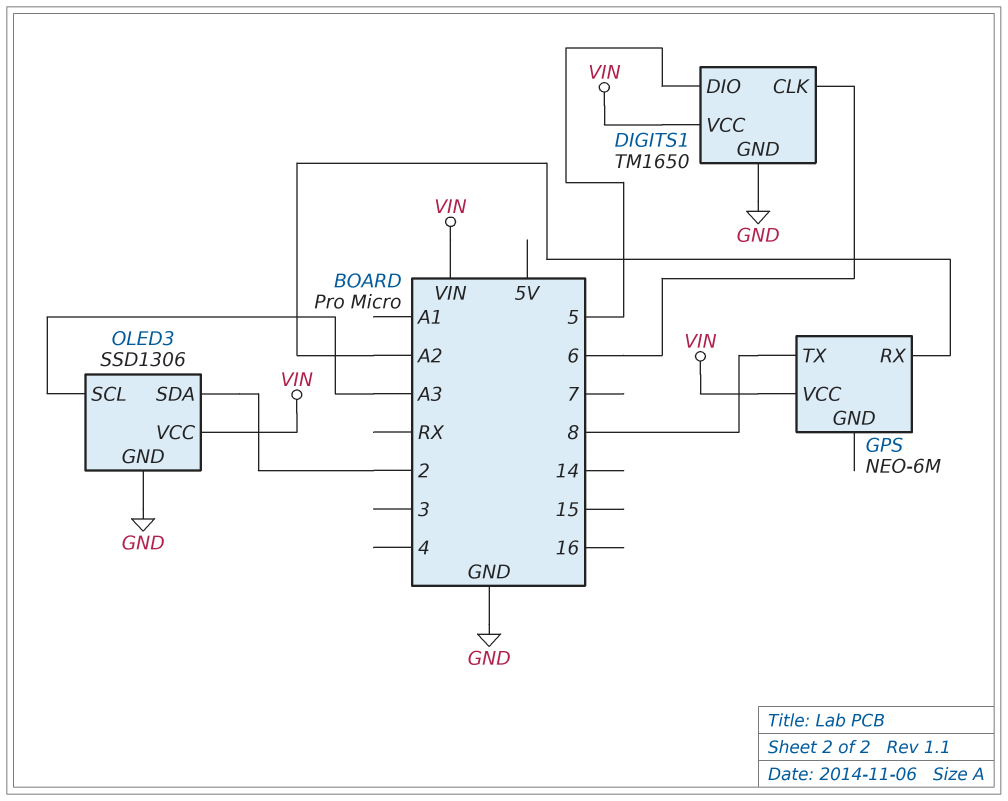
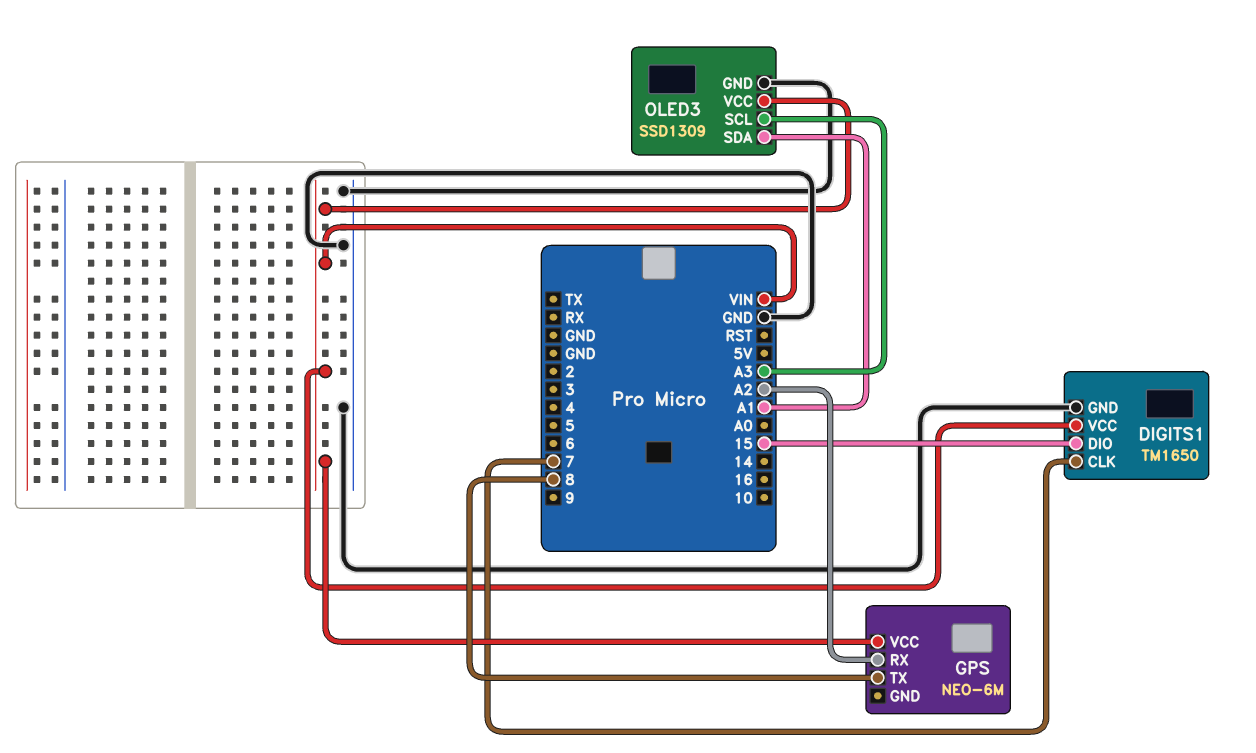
DIGITS1 pin CLK: 6 -> 7
DIGITS1 pin DIO: 5 -> 15
OLED3: SSD1306 -> SSD1309
OLED3 pin SDA: 2 -> A1

